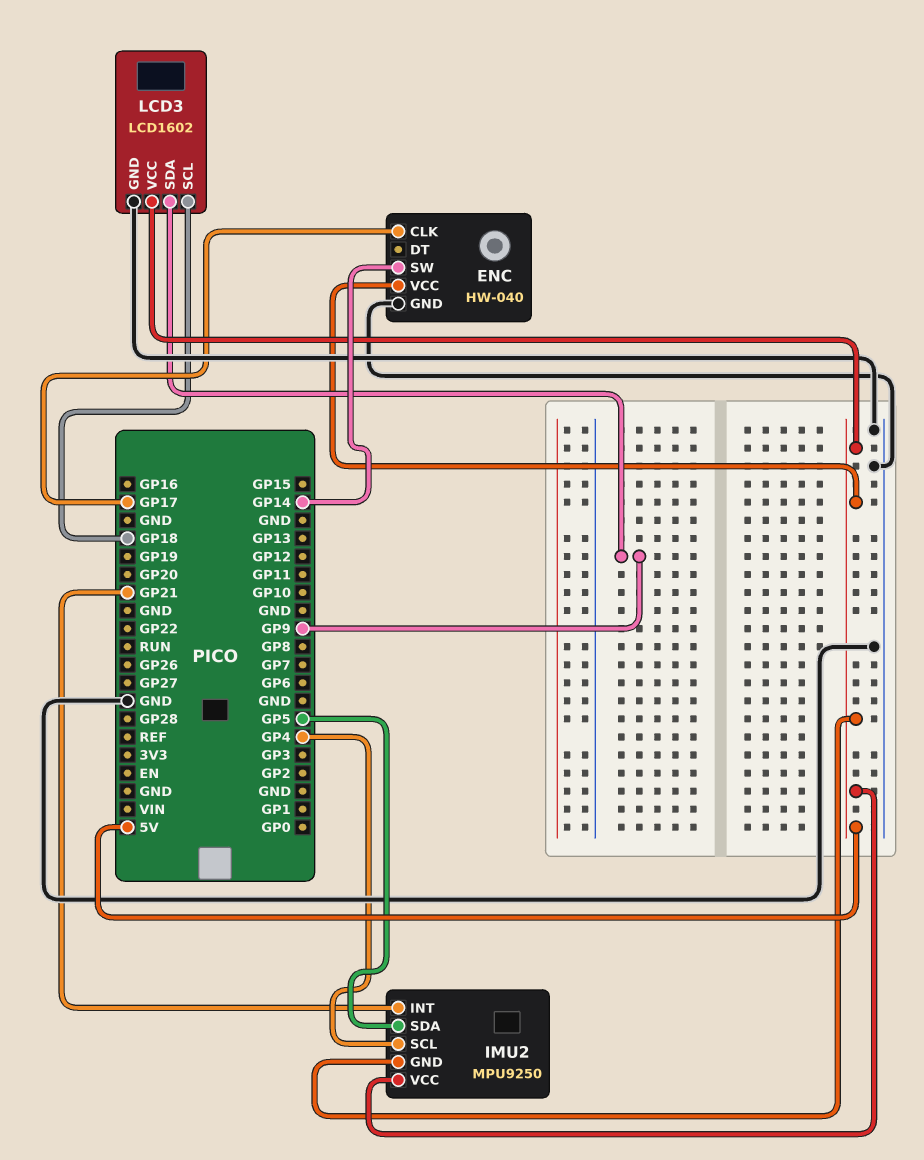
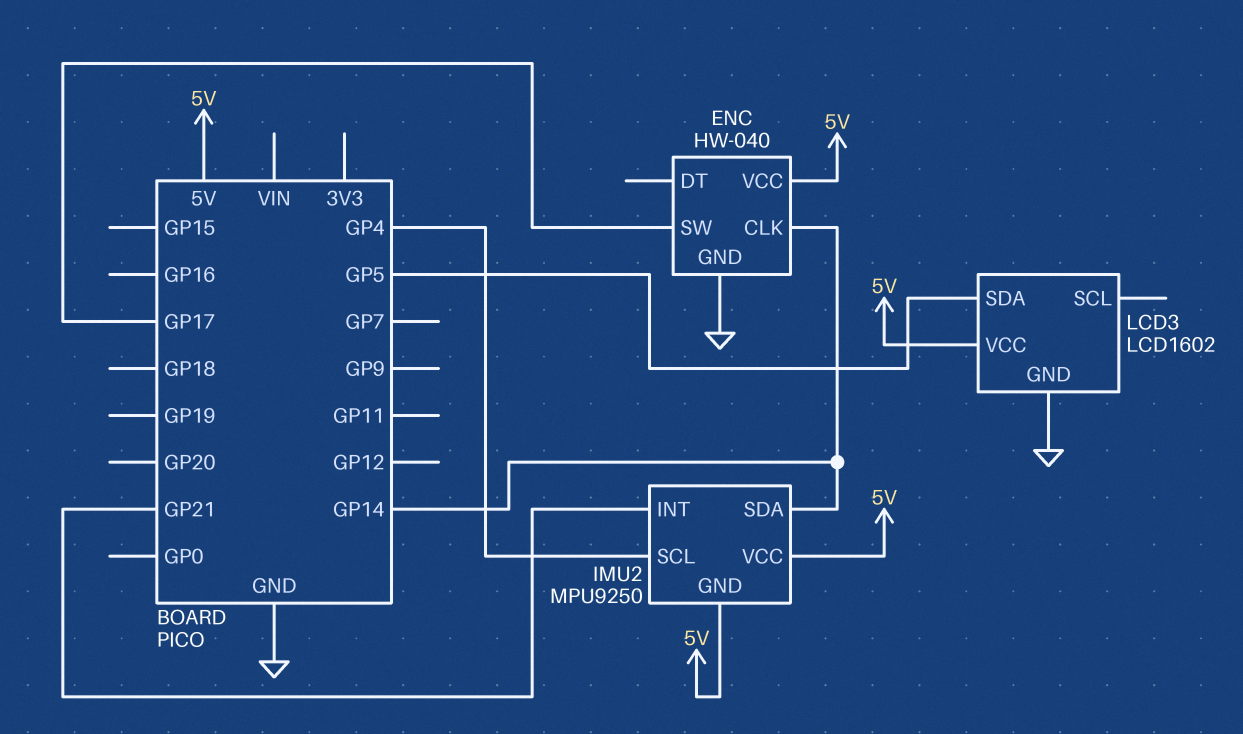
ENC pin CLK: GP17 -> GP14
ENC pin SW: GP14 -> GP17
IMU2 pin SDA: GP5 -> GP14
LCD3 pin SCL: GP18 -> none
LCD3 pin SDA: GP9 -> GP5

